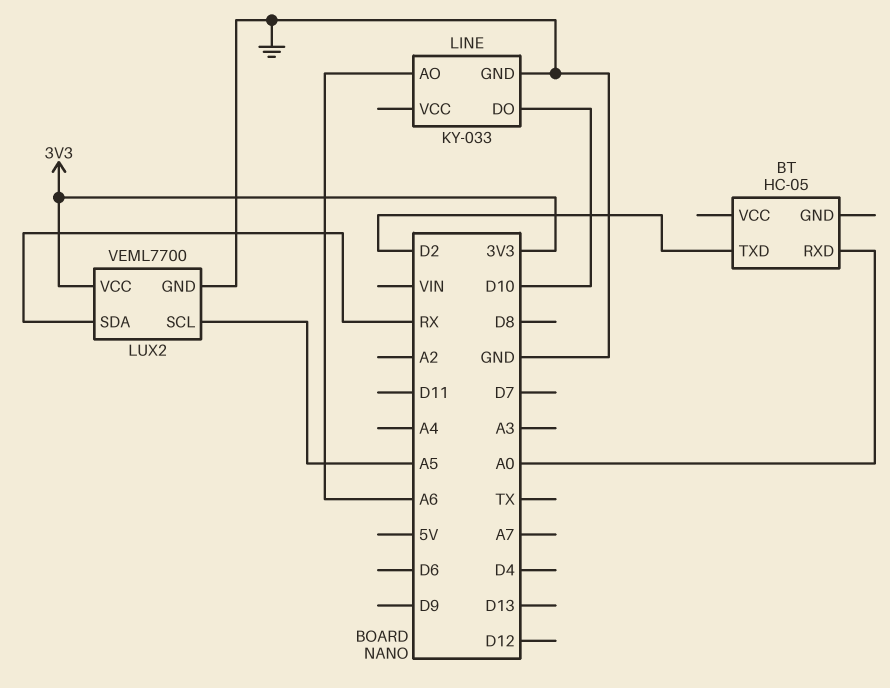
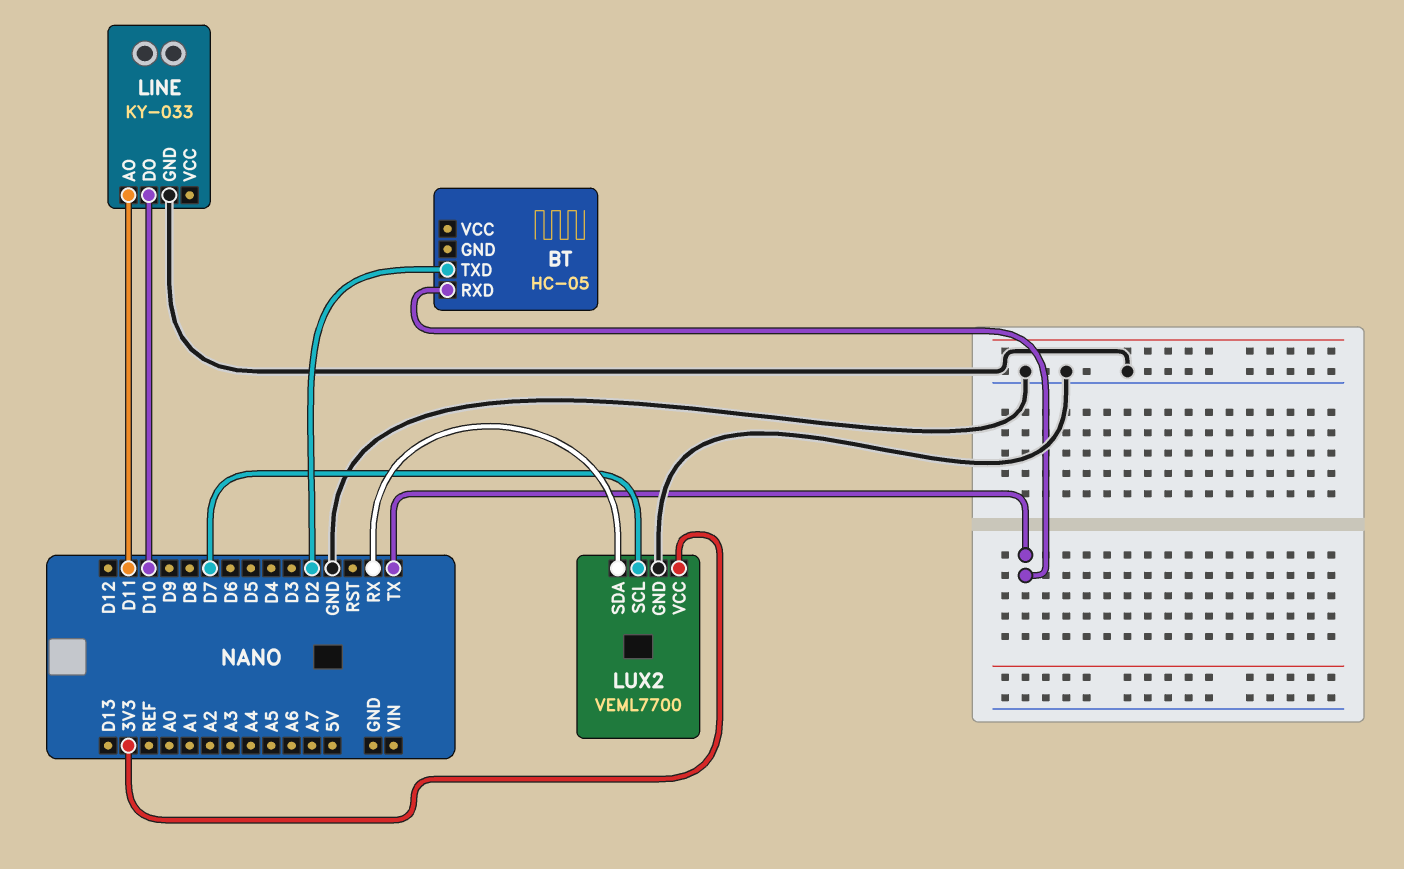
BT pin RXD: A0 -> TX
LINE pin AO: A6 -> D11
LUX2 pin SCL: A5 -> D7

